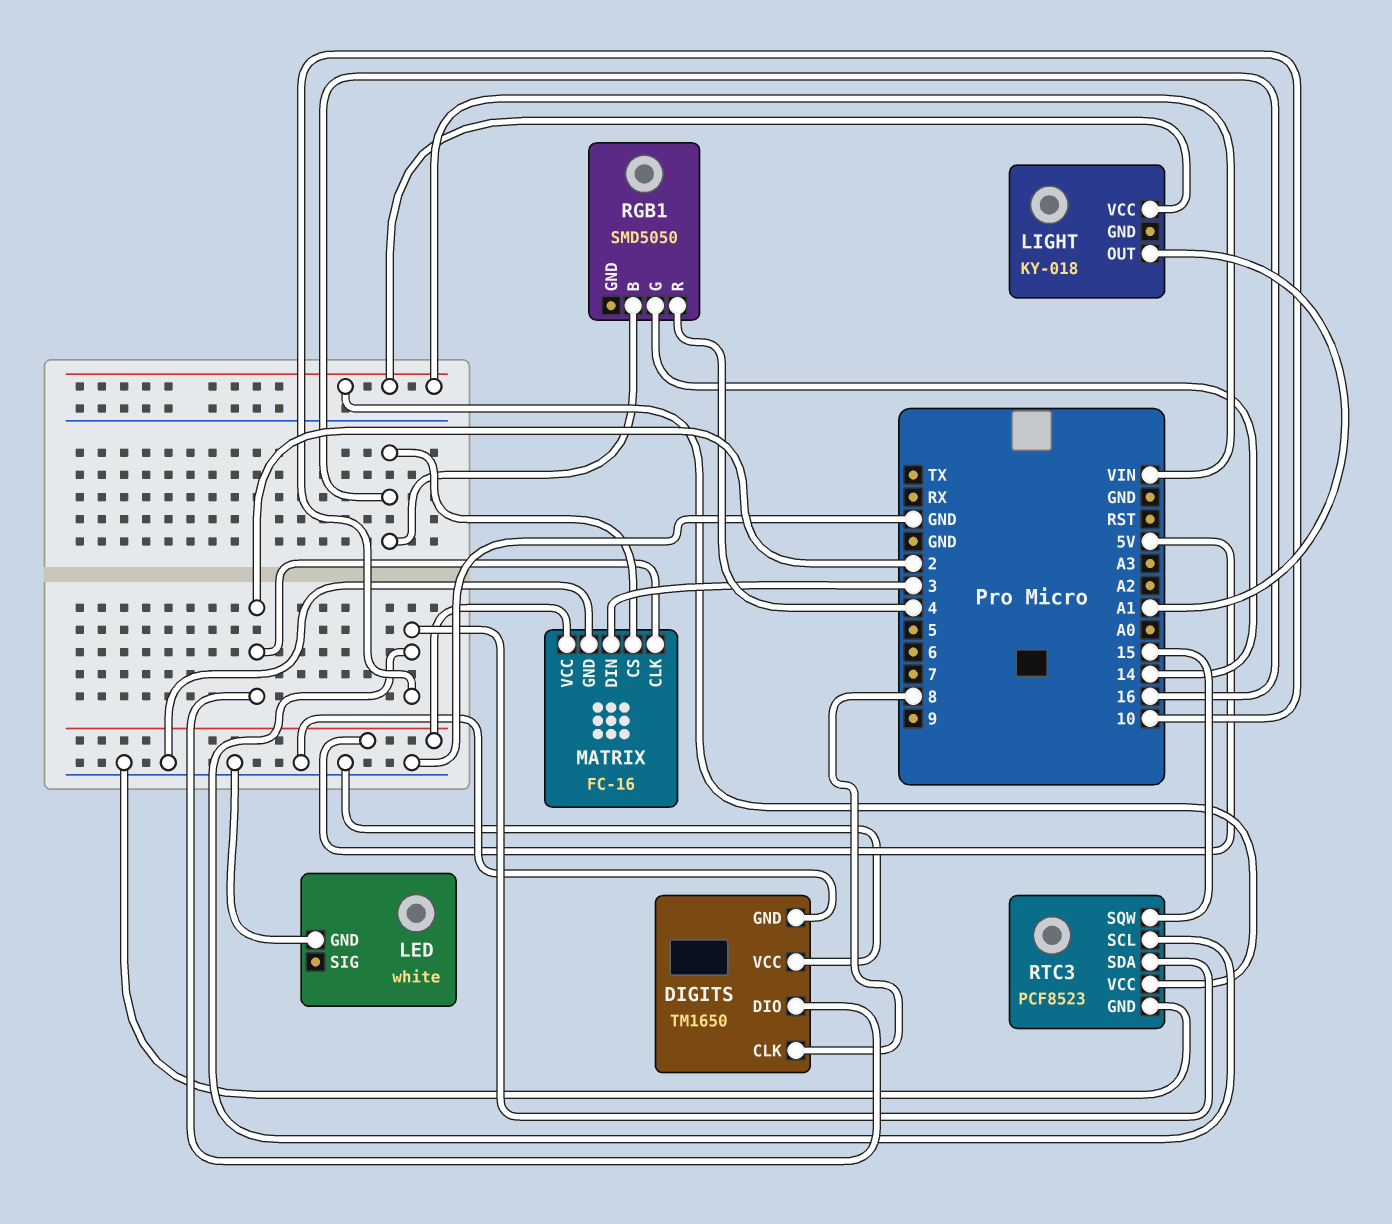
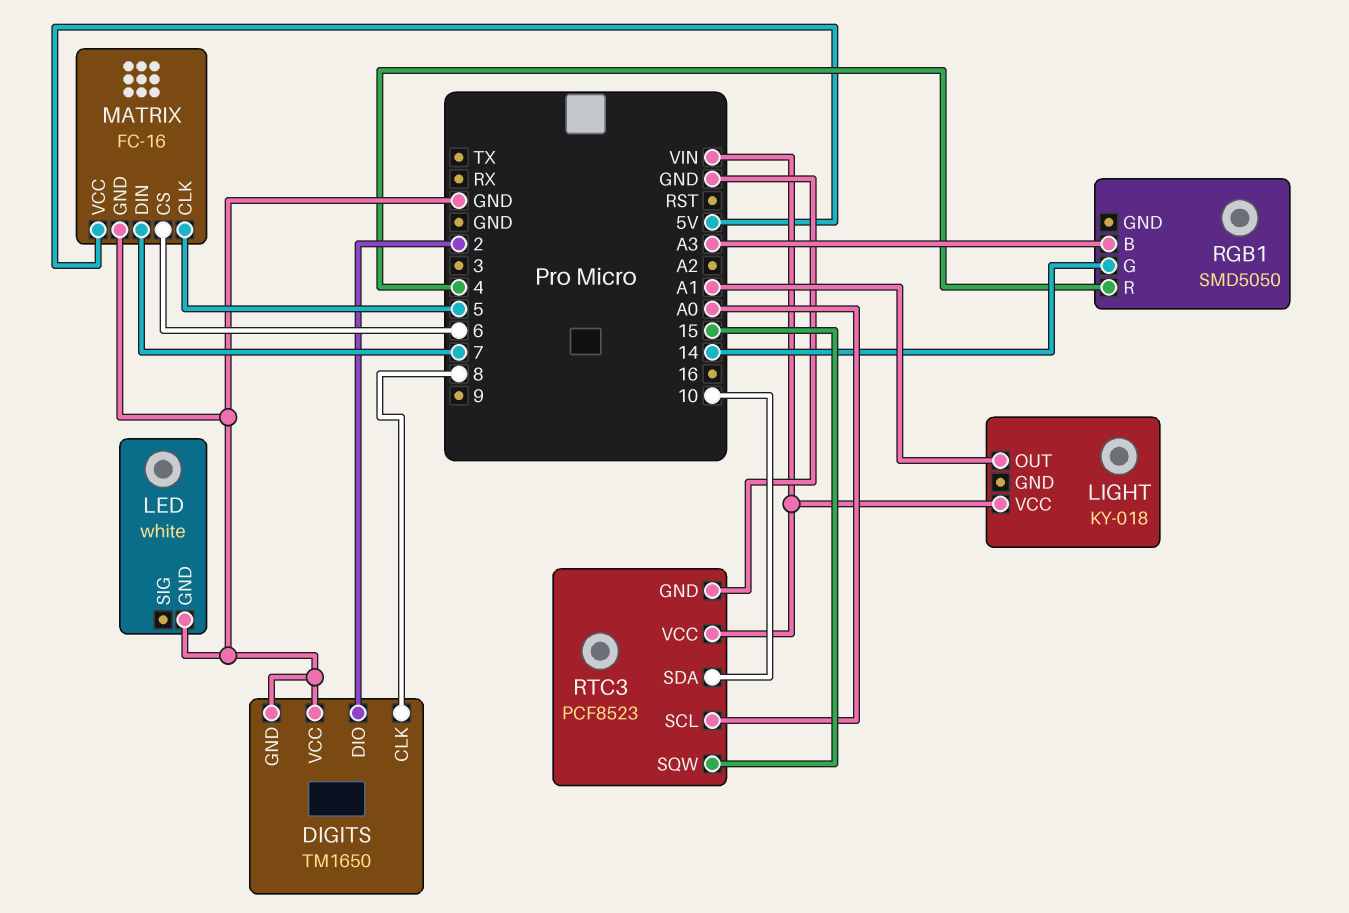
MATRIX pin CLK: 2 -> 5
MATRIX pin CS: 16 -> 6
MATRIX pin DIN: 3 -> 7
RGB1 pin B: 16 -> A3
RTC3 pin SCL: 10 -> A0

